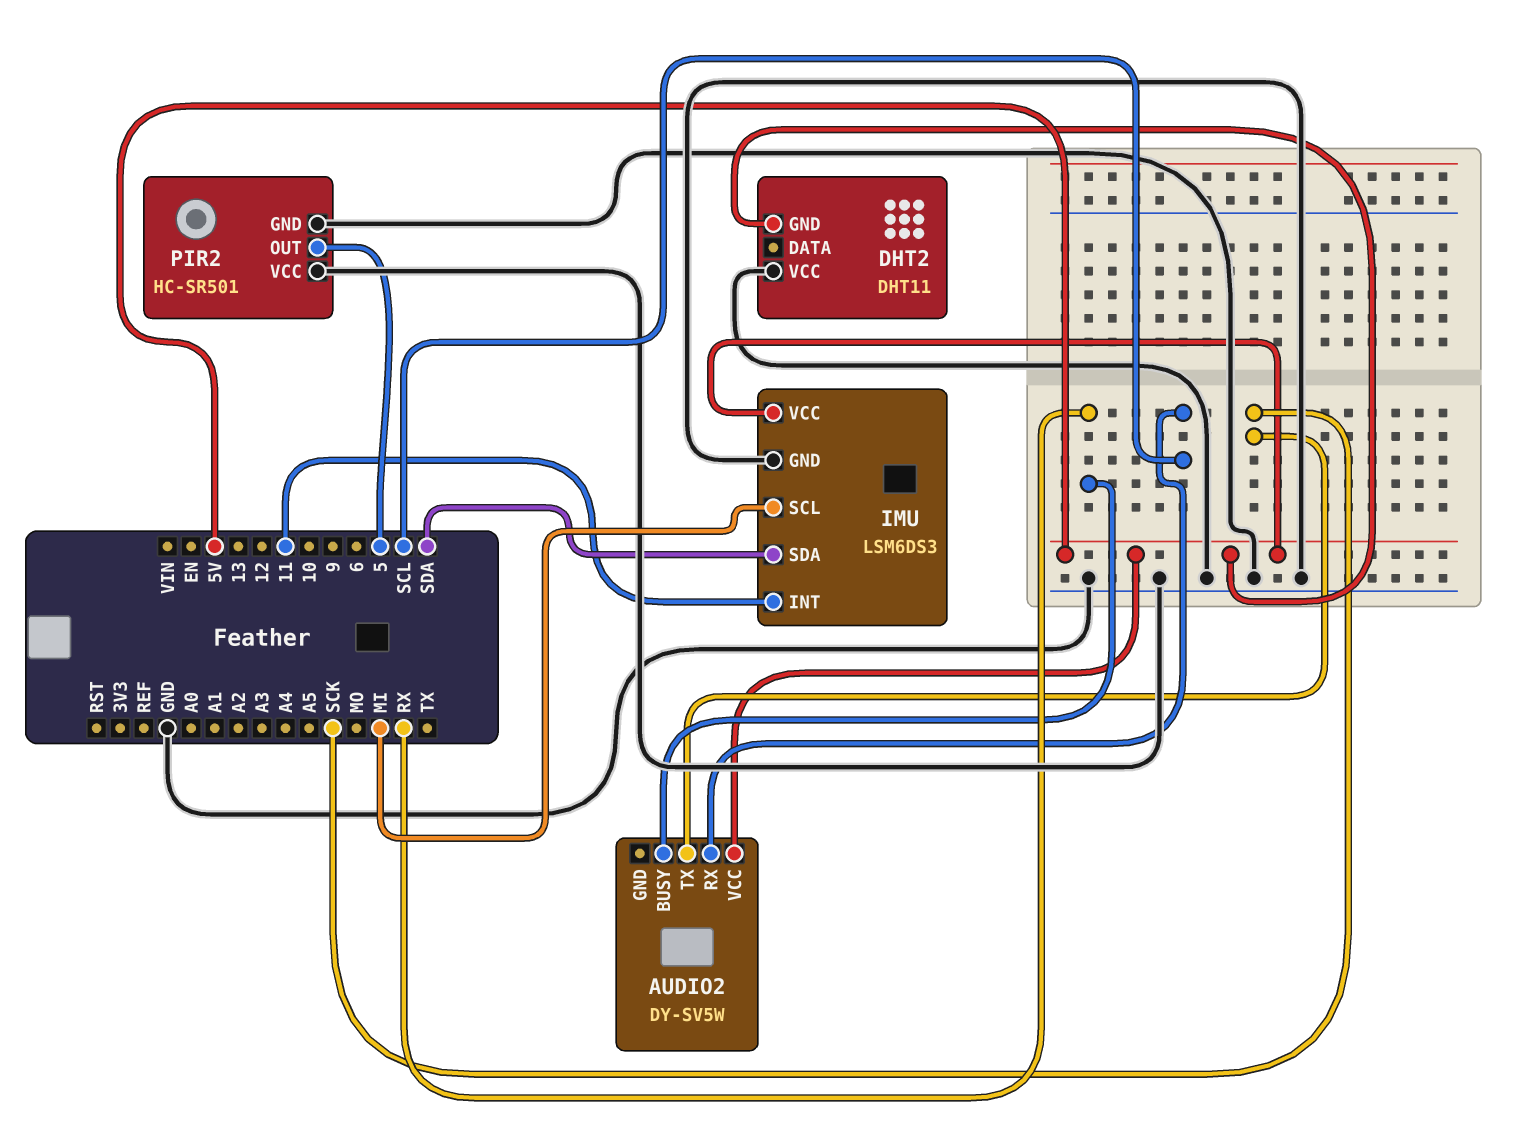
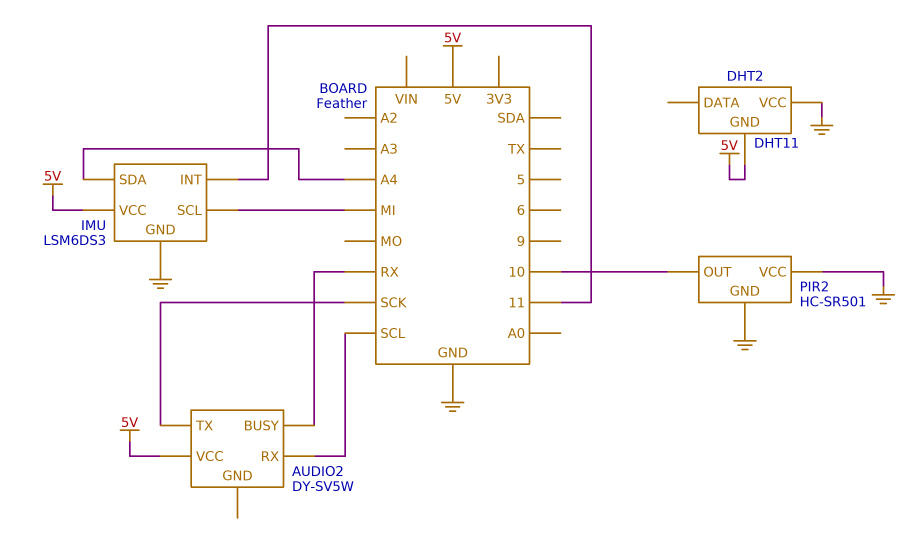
IMU pin SDA: SDA -> A4
PIR2 pin OUT: 5 -> 10

